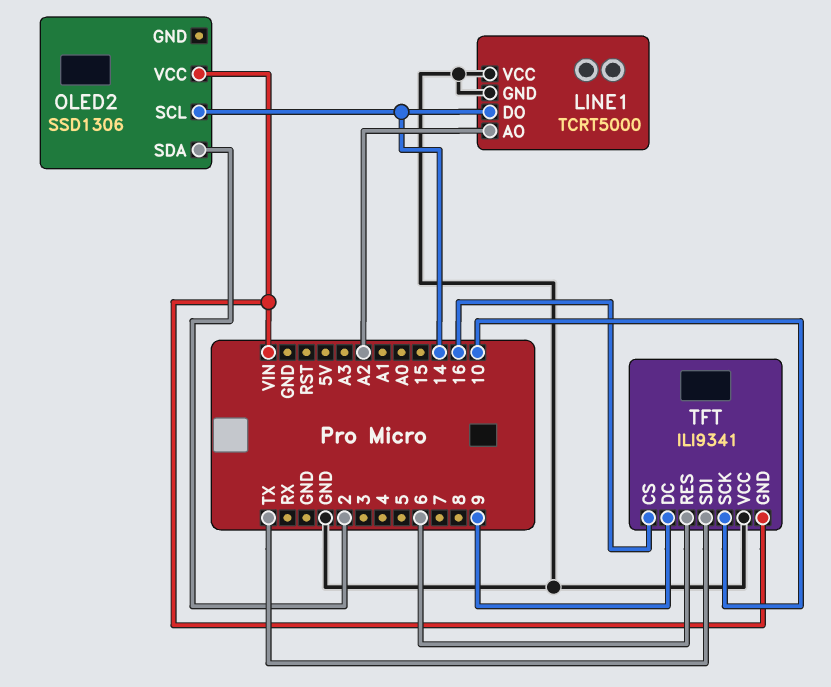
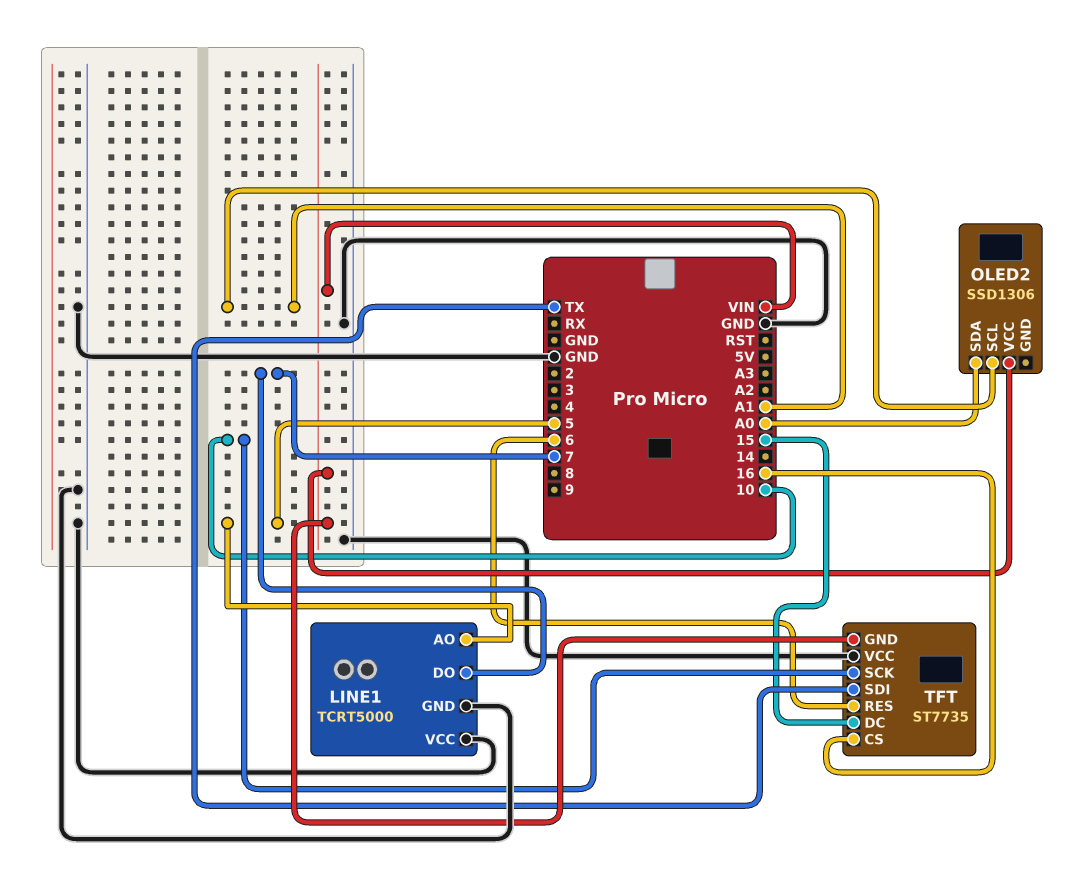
LINE1 pin AO: A2 -> 5
LINE1 pin DO: 14 -> 7
OLED2 pin SCL: 14 -> A1
OLED2 pin SDA: 2 -> A0
TFT: ILI9341 -> ST7735
TFT pin DC: 9 -> 15

